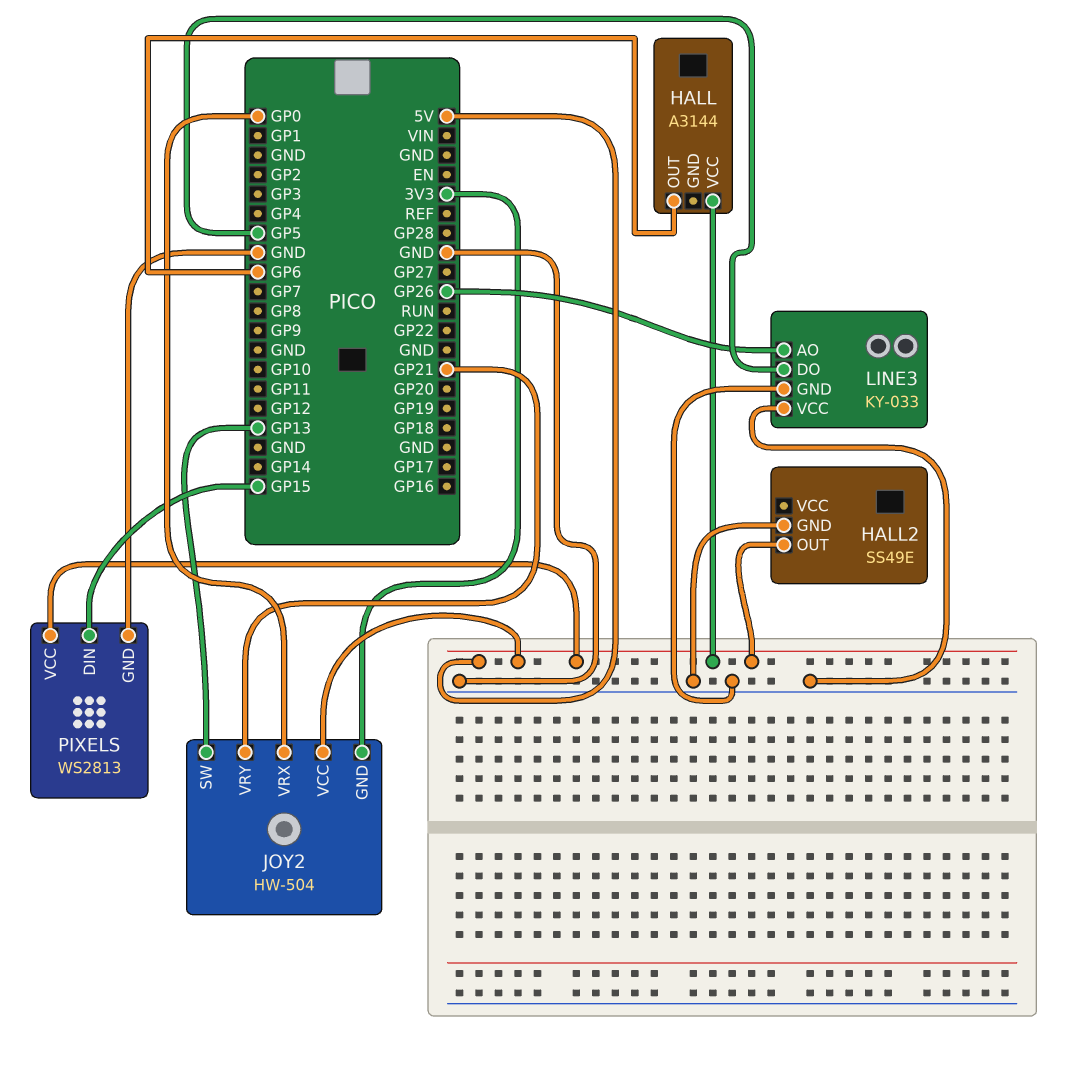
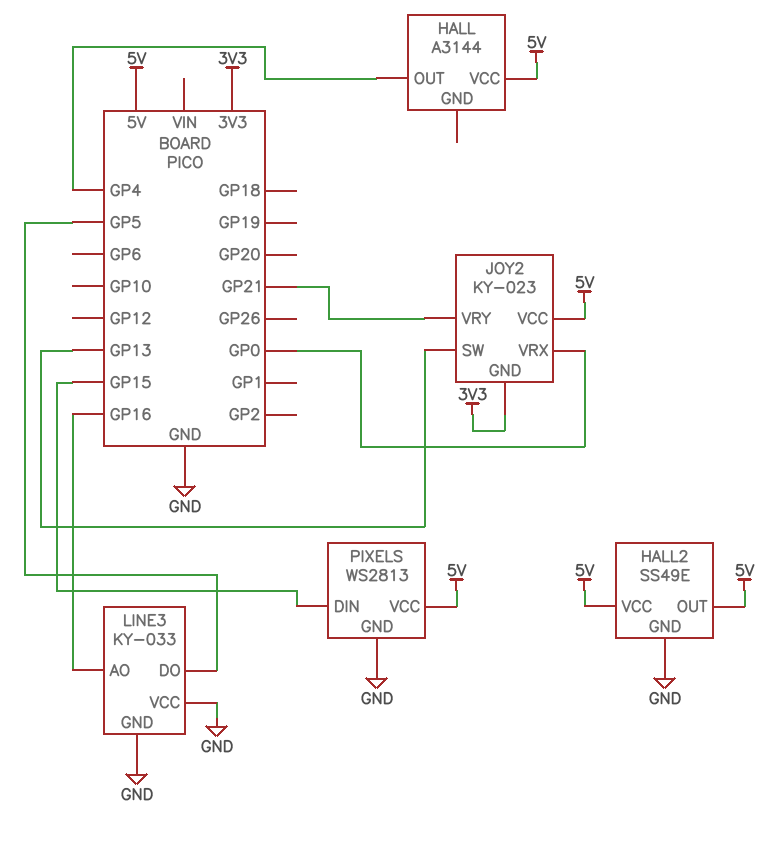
HALL pin OUT: GP6 -> GP4
HALL2 pin VCC: none -> 5V
JOY2: HW-504 -> KY-023
LINE3 pin AO: GP26 -> GP16

